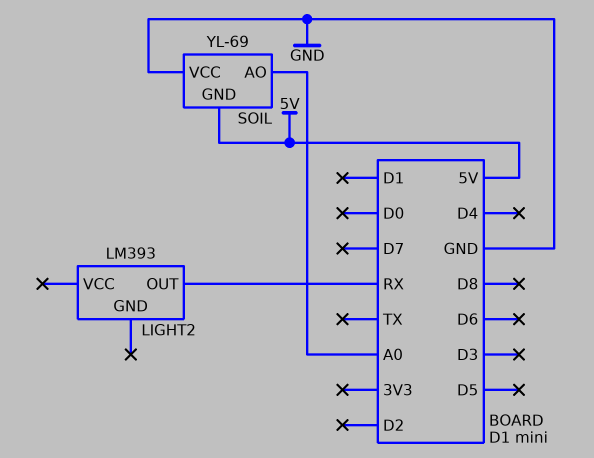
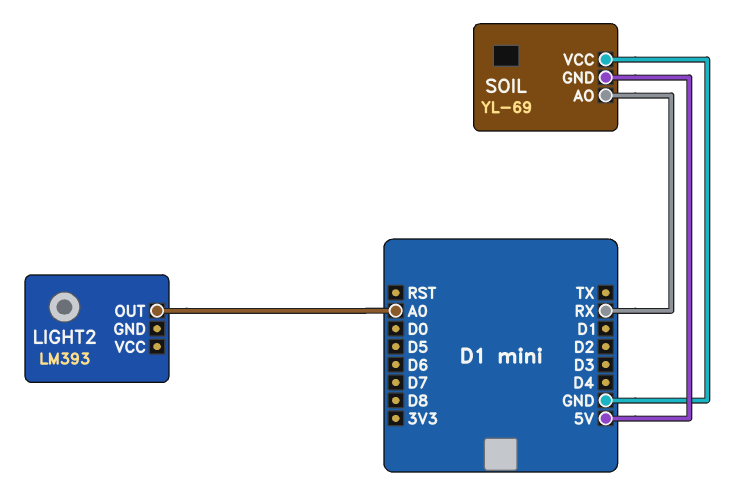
LIGHT2 pin OUT: RX -> A0
SOIL pin AO: A0 -> RX

